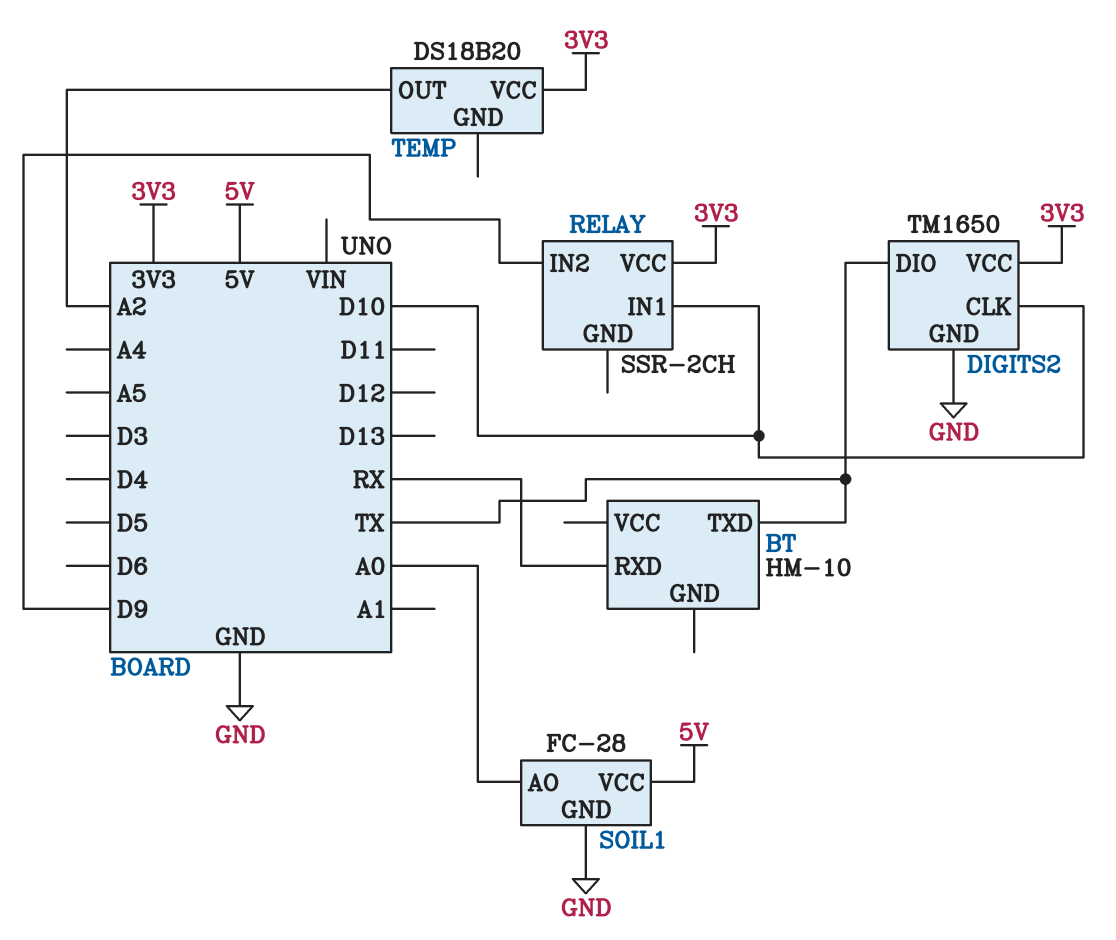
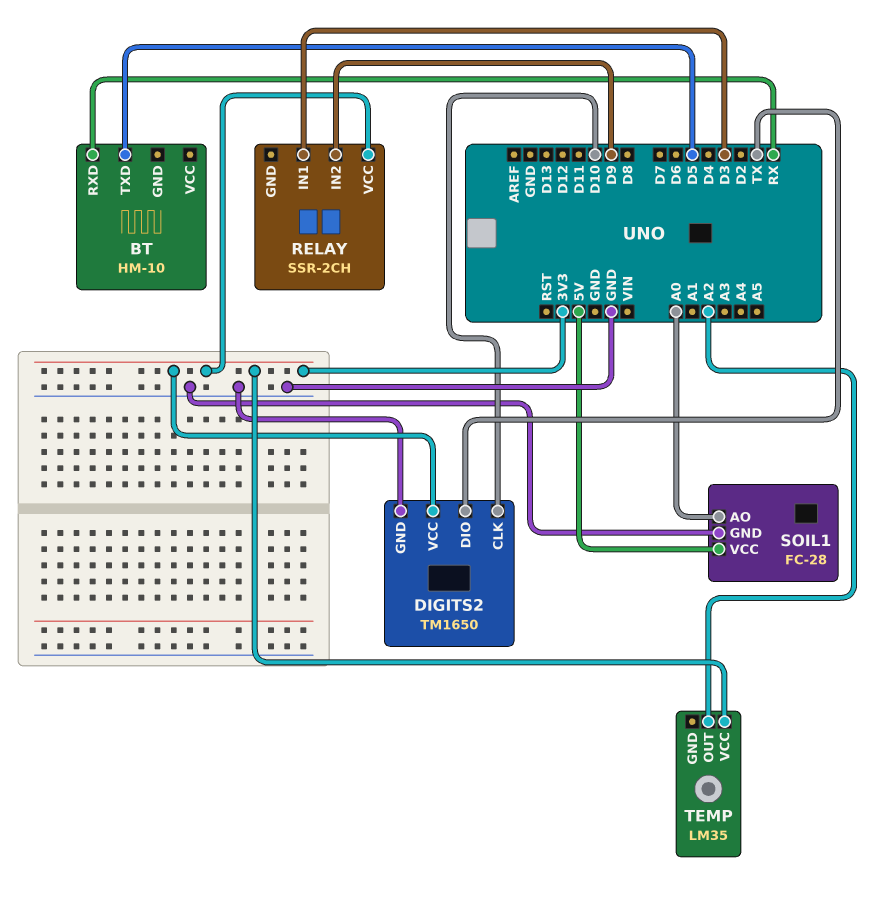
BT pin TXD: TX -> D5
RELAY pin IN1: D10 -> D3
TEMP: DS18B20 -> LM35

